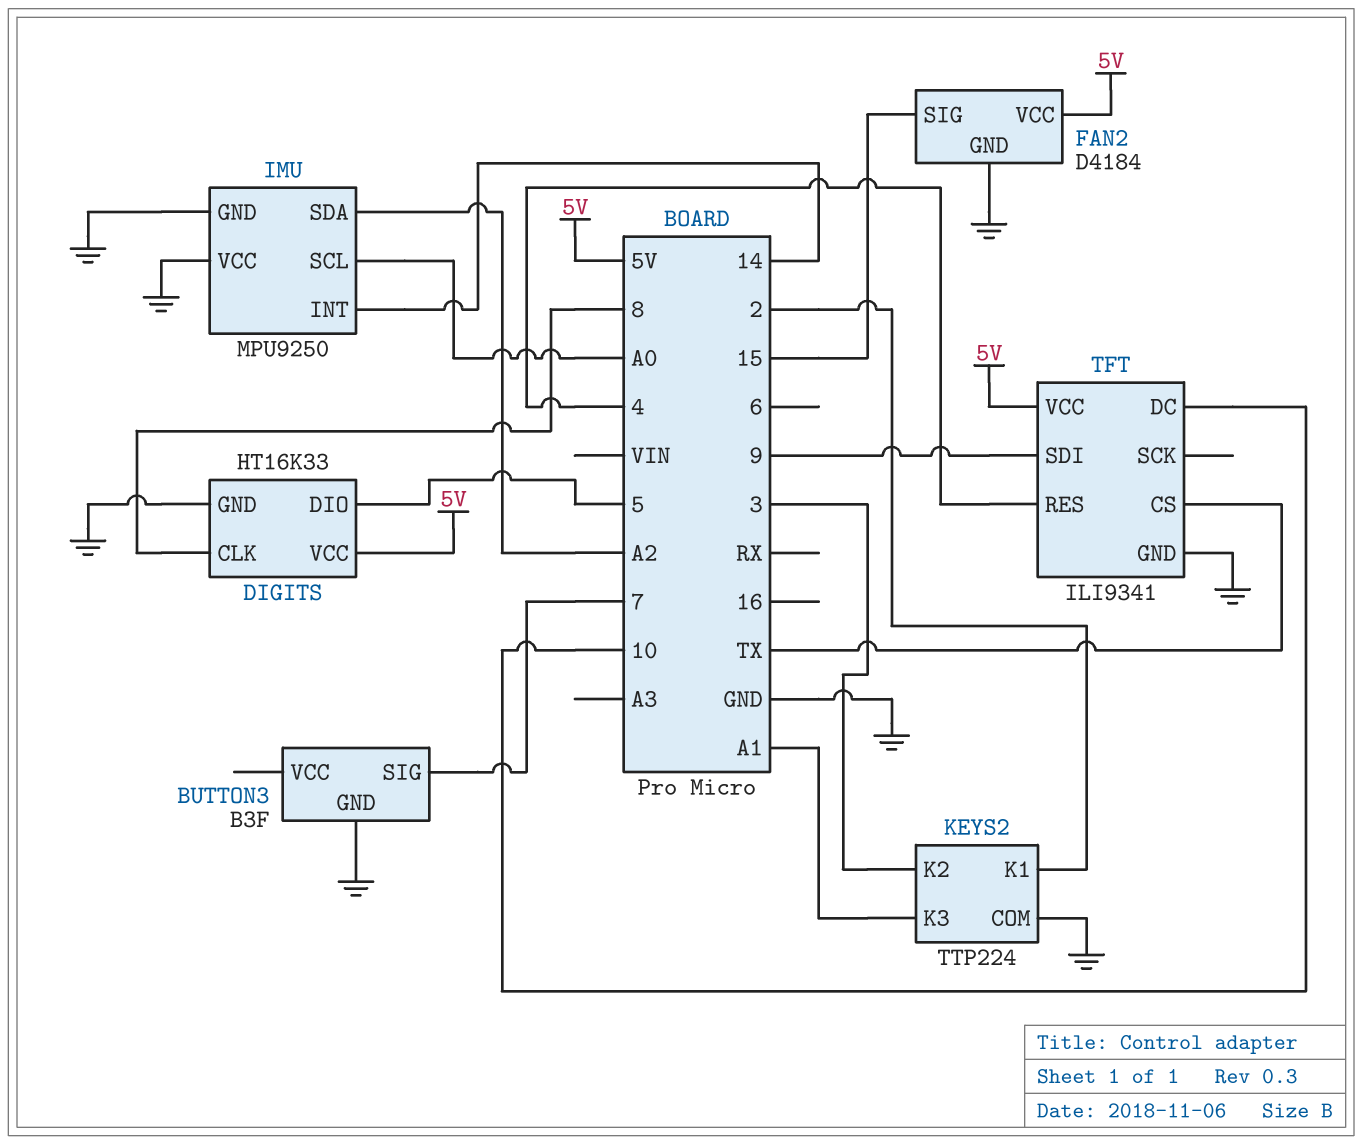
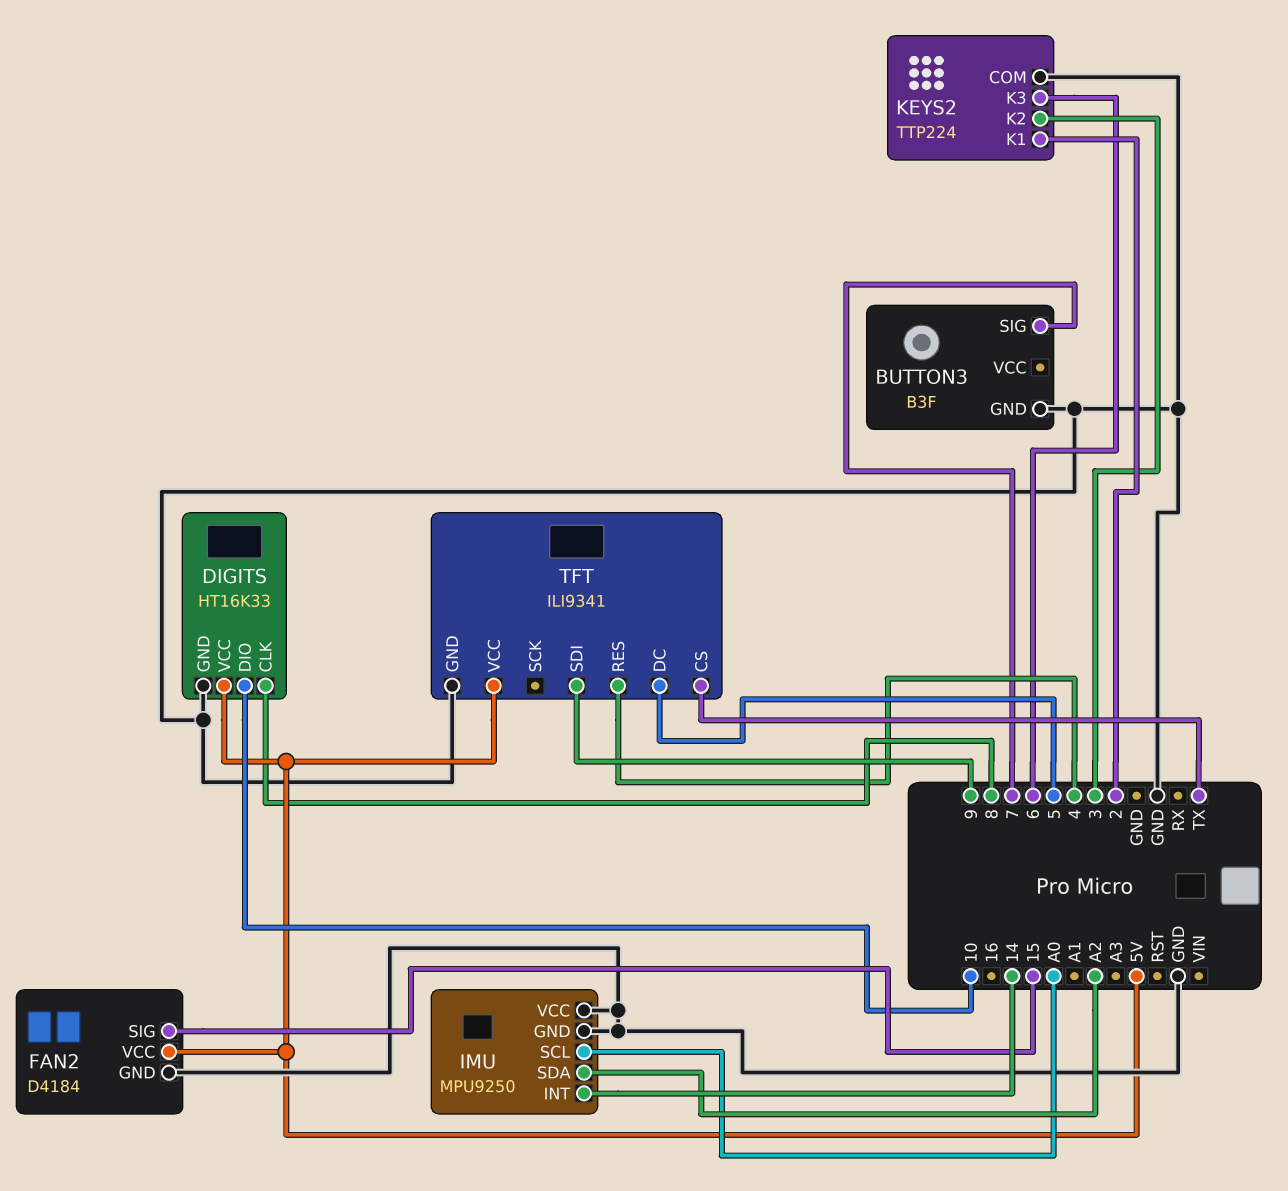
DIGITS pin DIO: 5 -> 10
KEYS2 pin K3: A1 -> 6
TFT pin DC: 10 -> 5

